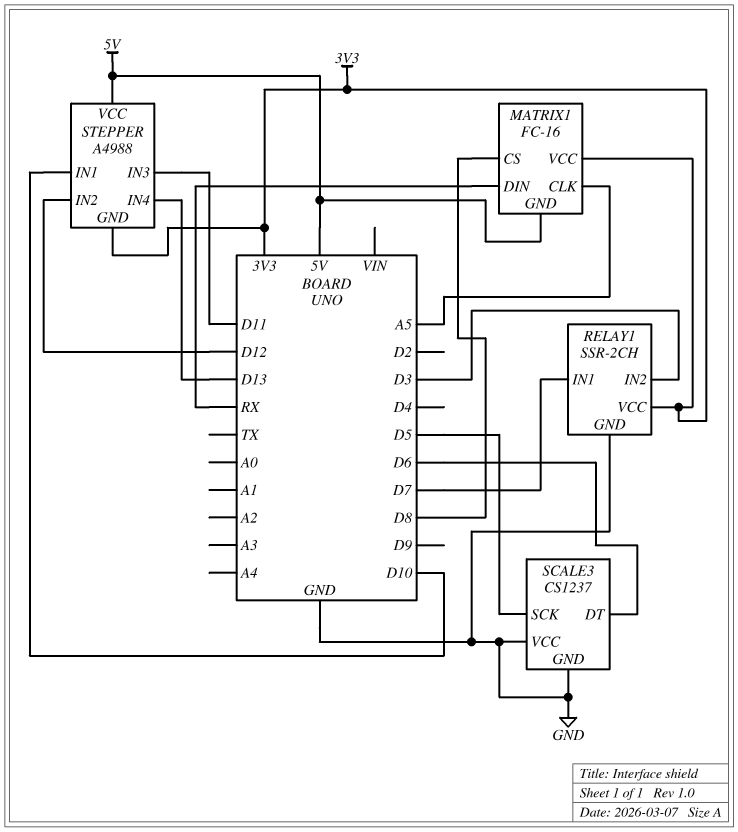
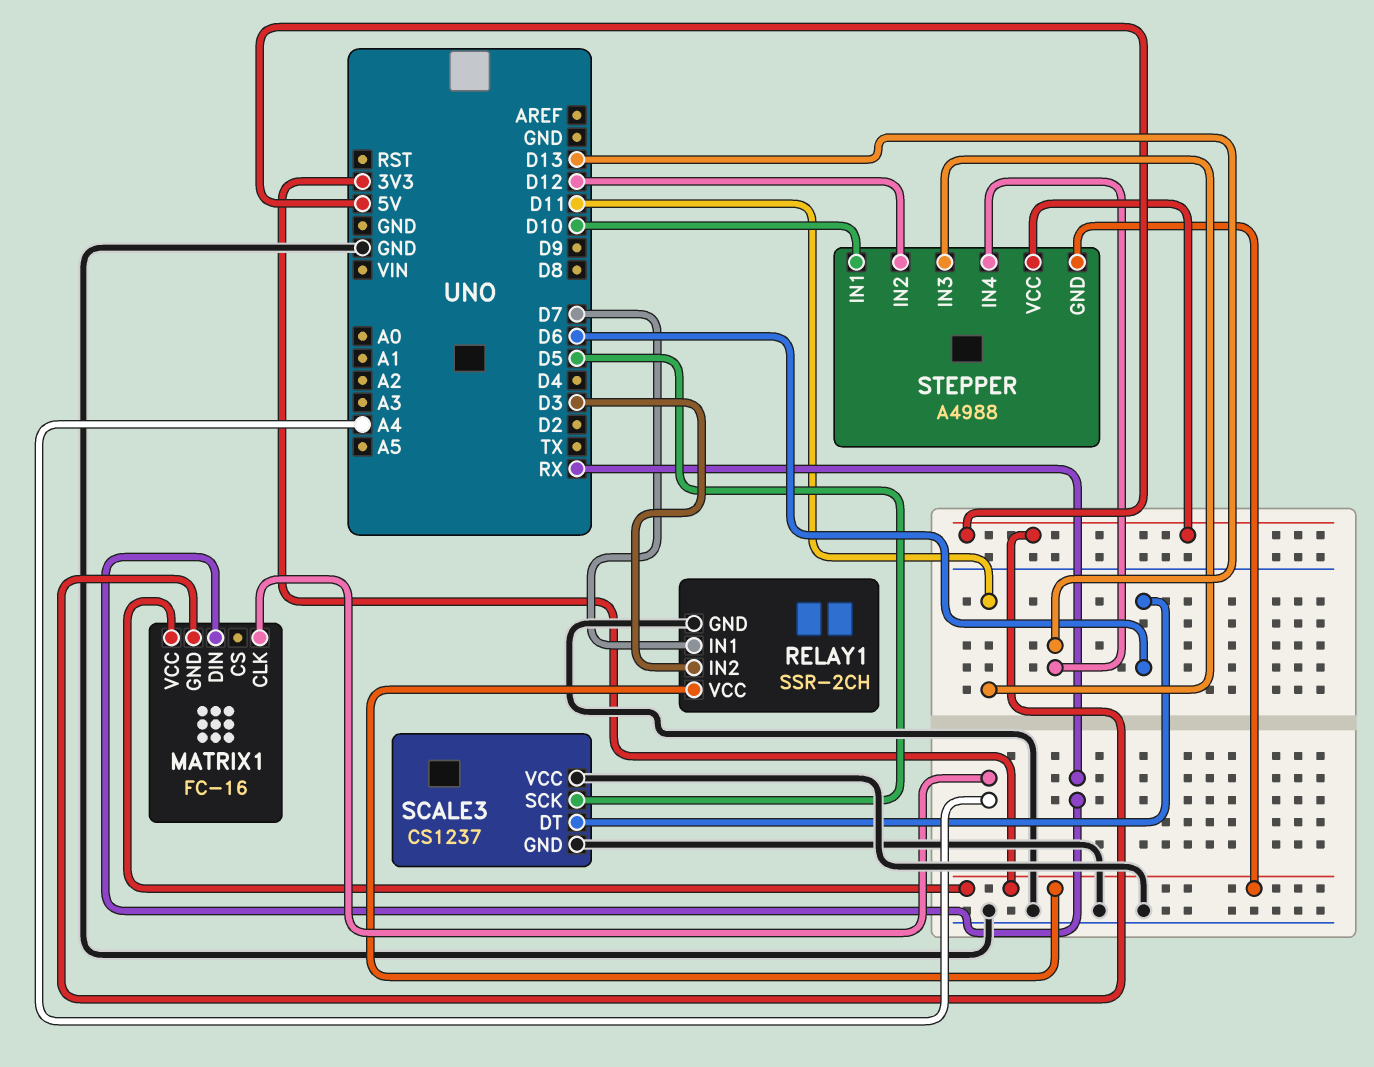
MATRIX1 pin CLK: A5 -> A4
MATRIX1 pin CS: D8 -> none

